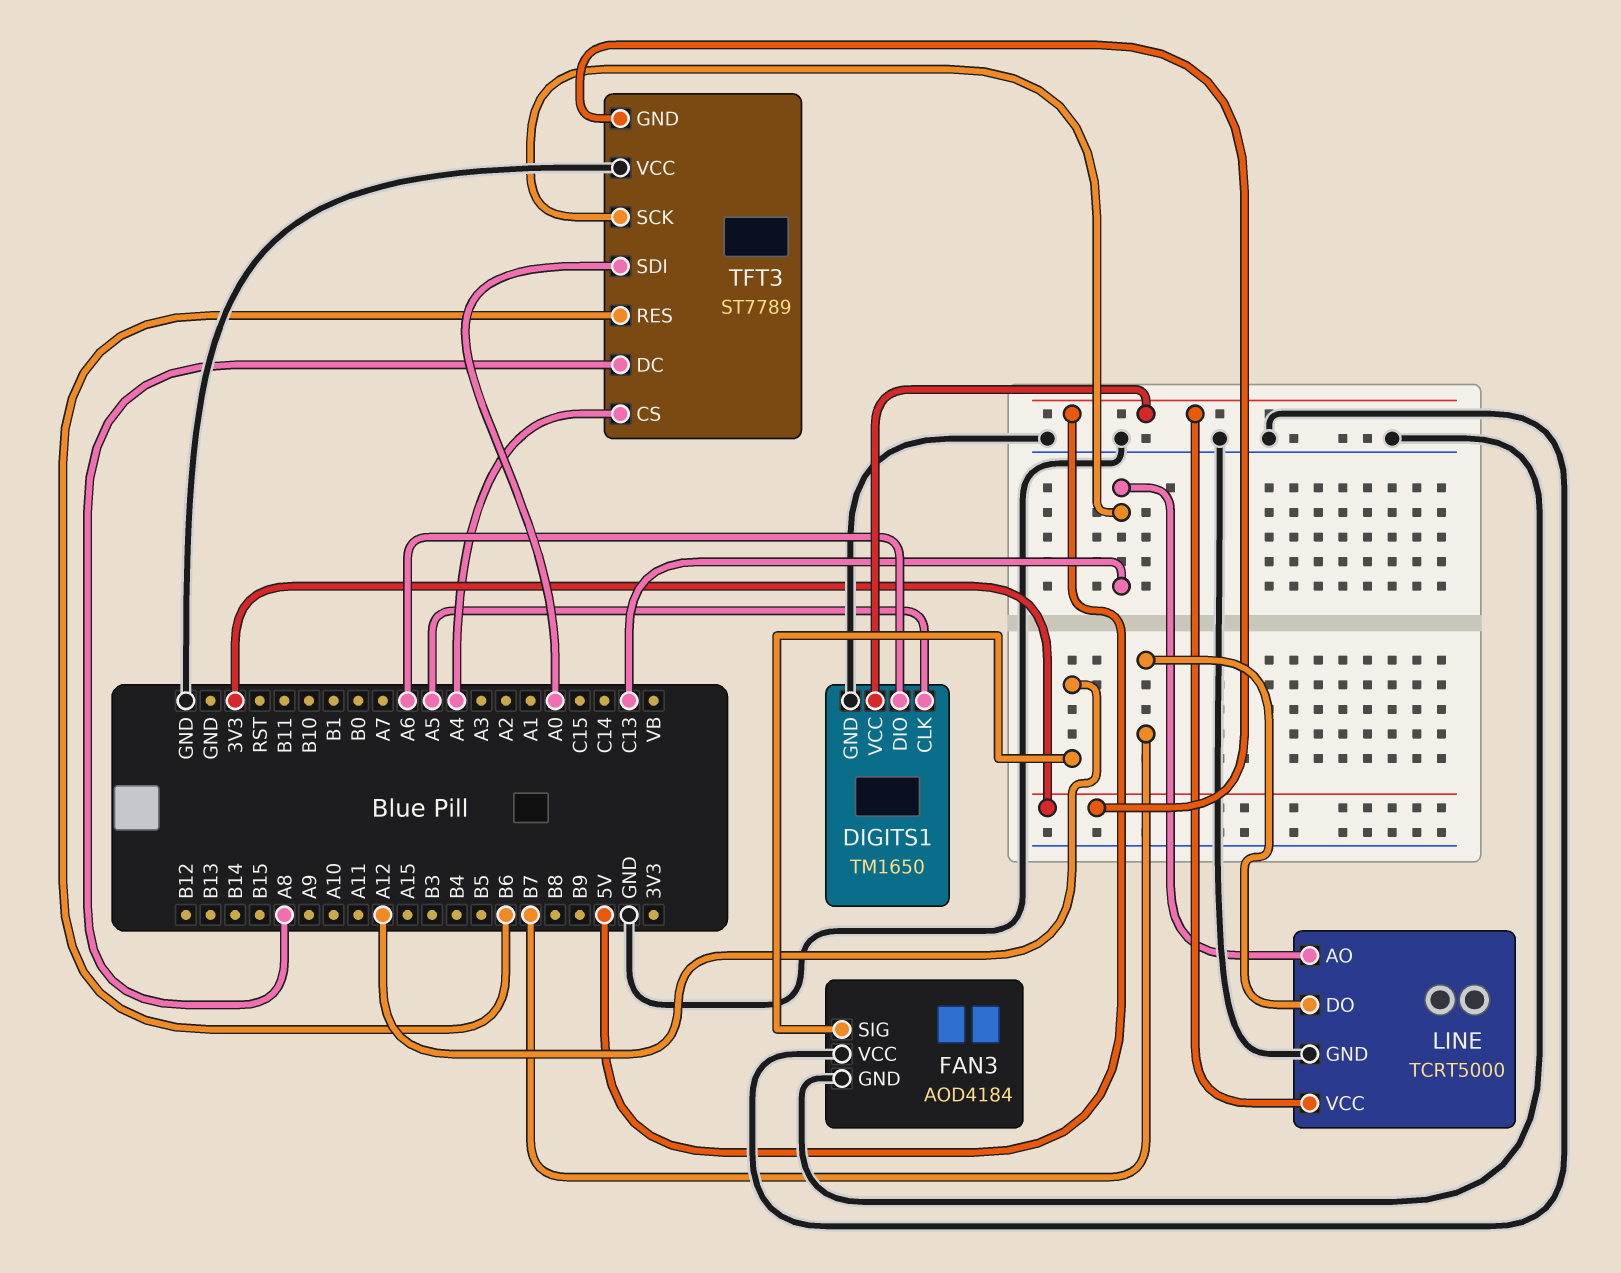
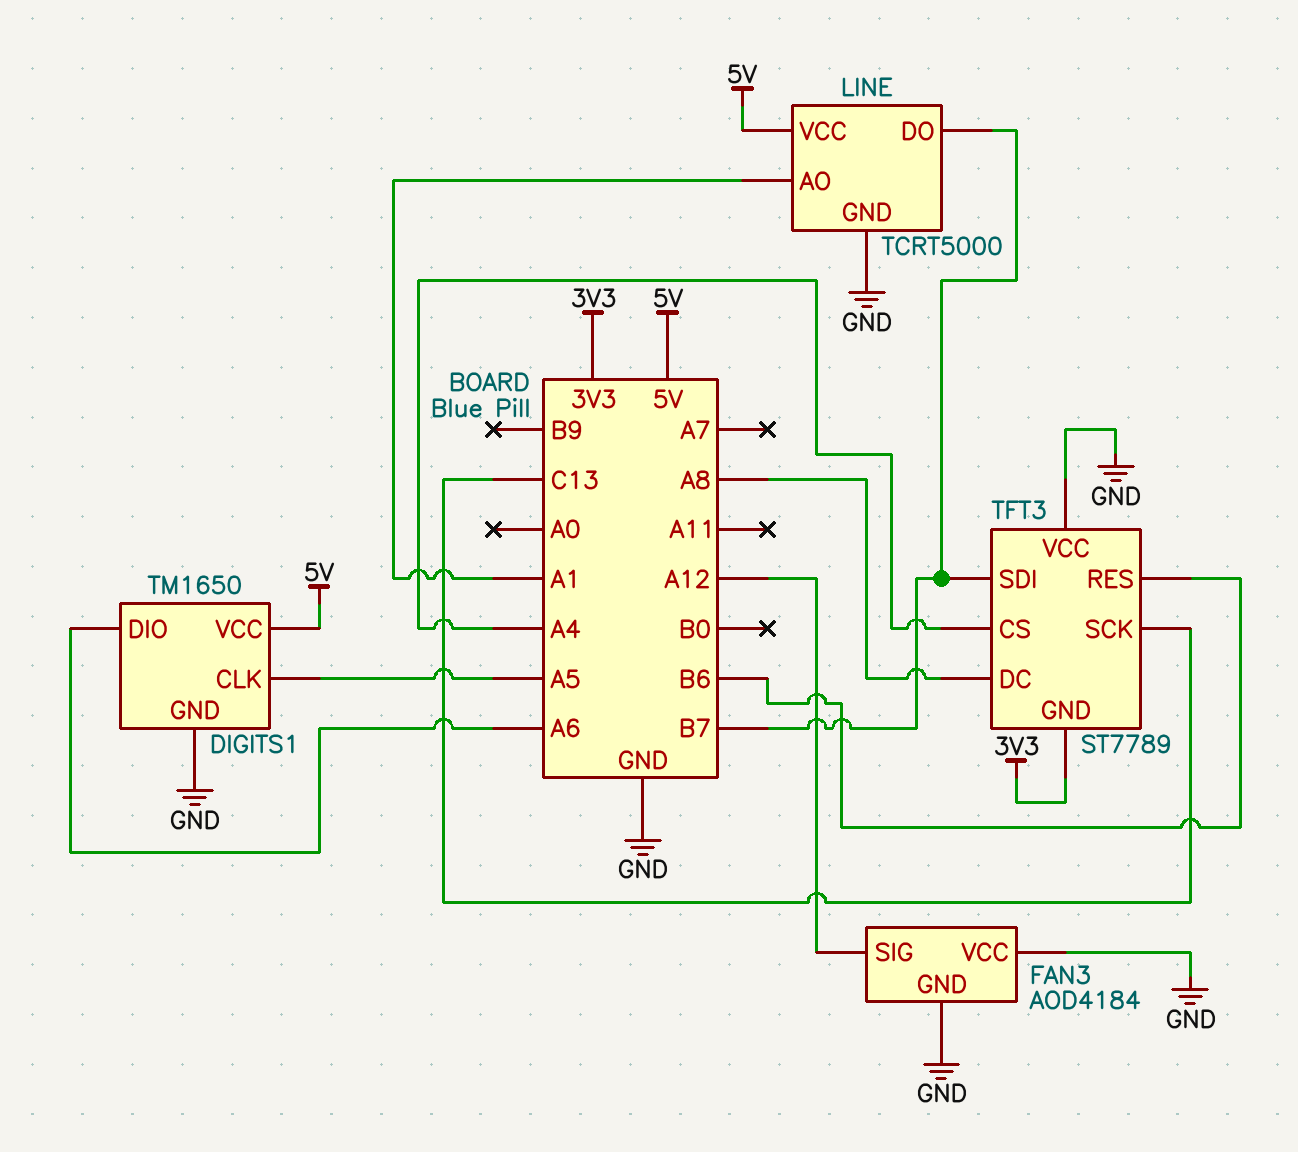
LINE pin AO: C13 -> A1
TFT3 pin SDI: A0 -> B7

